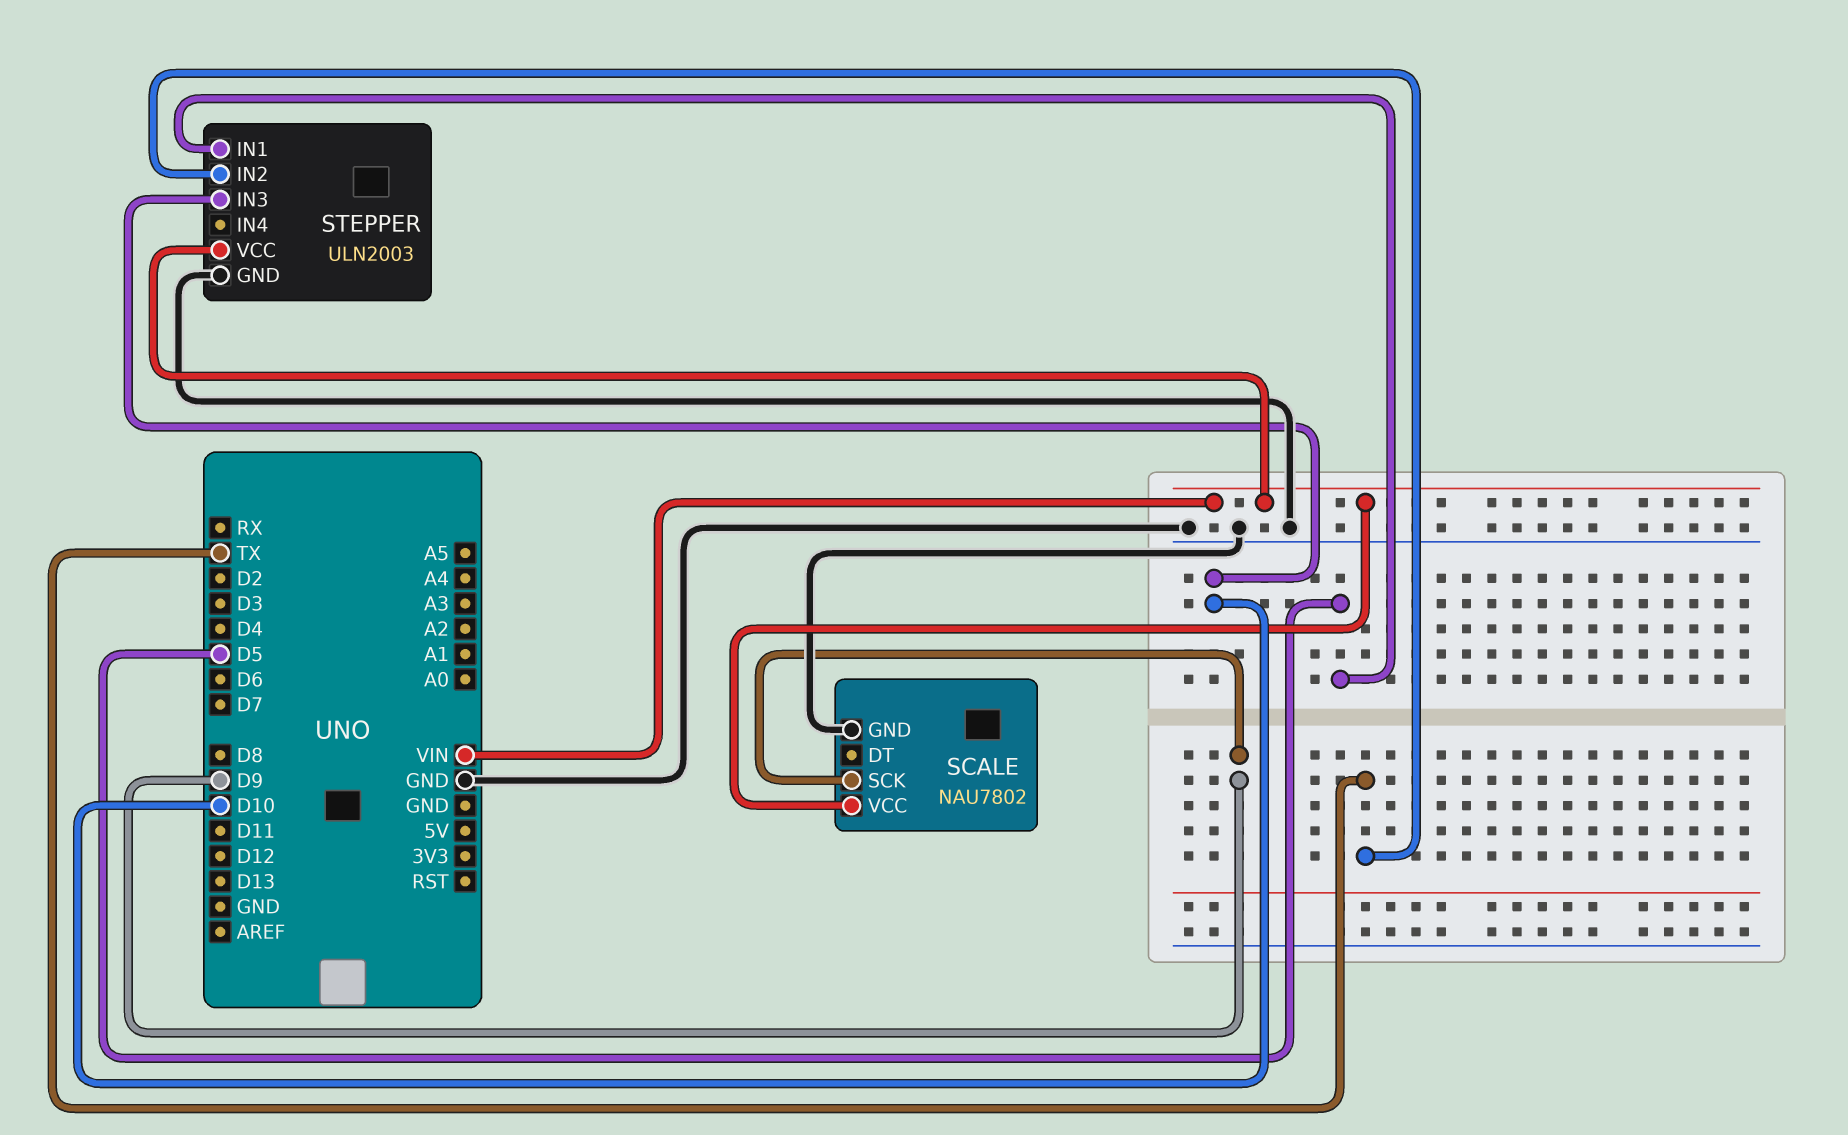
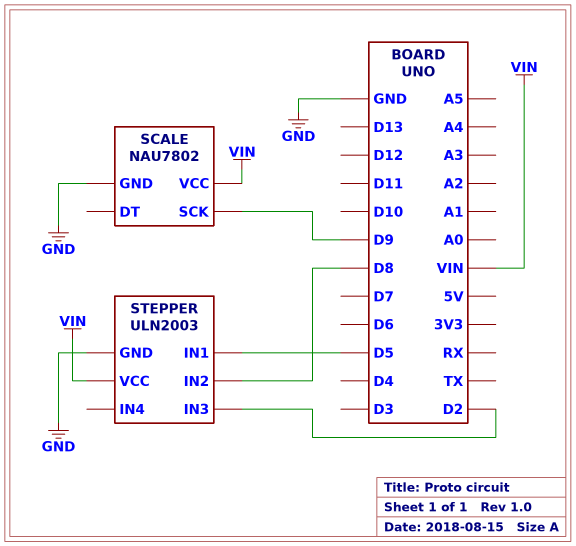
STEPPER pin IN2: TX -> D8
STEPPER pin IN3: D10 -> D2

